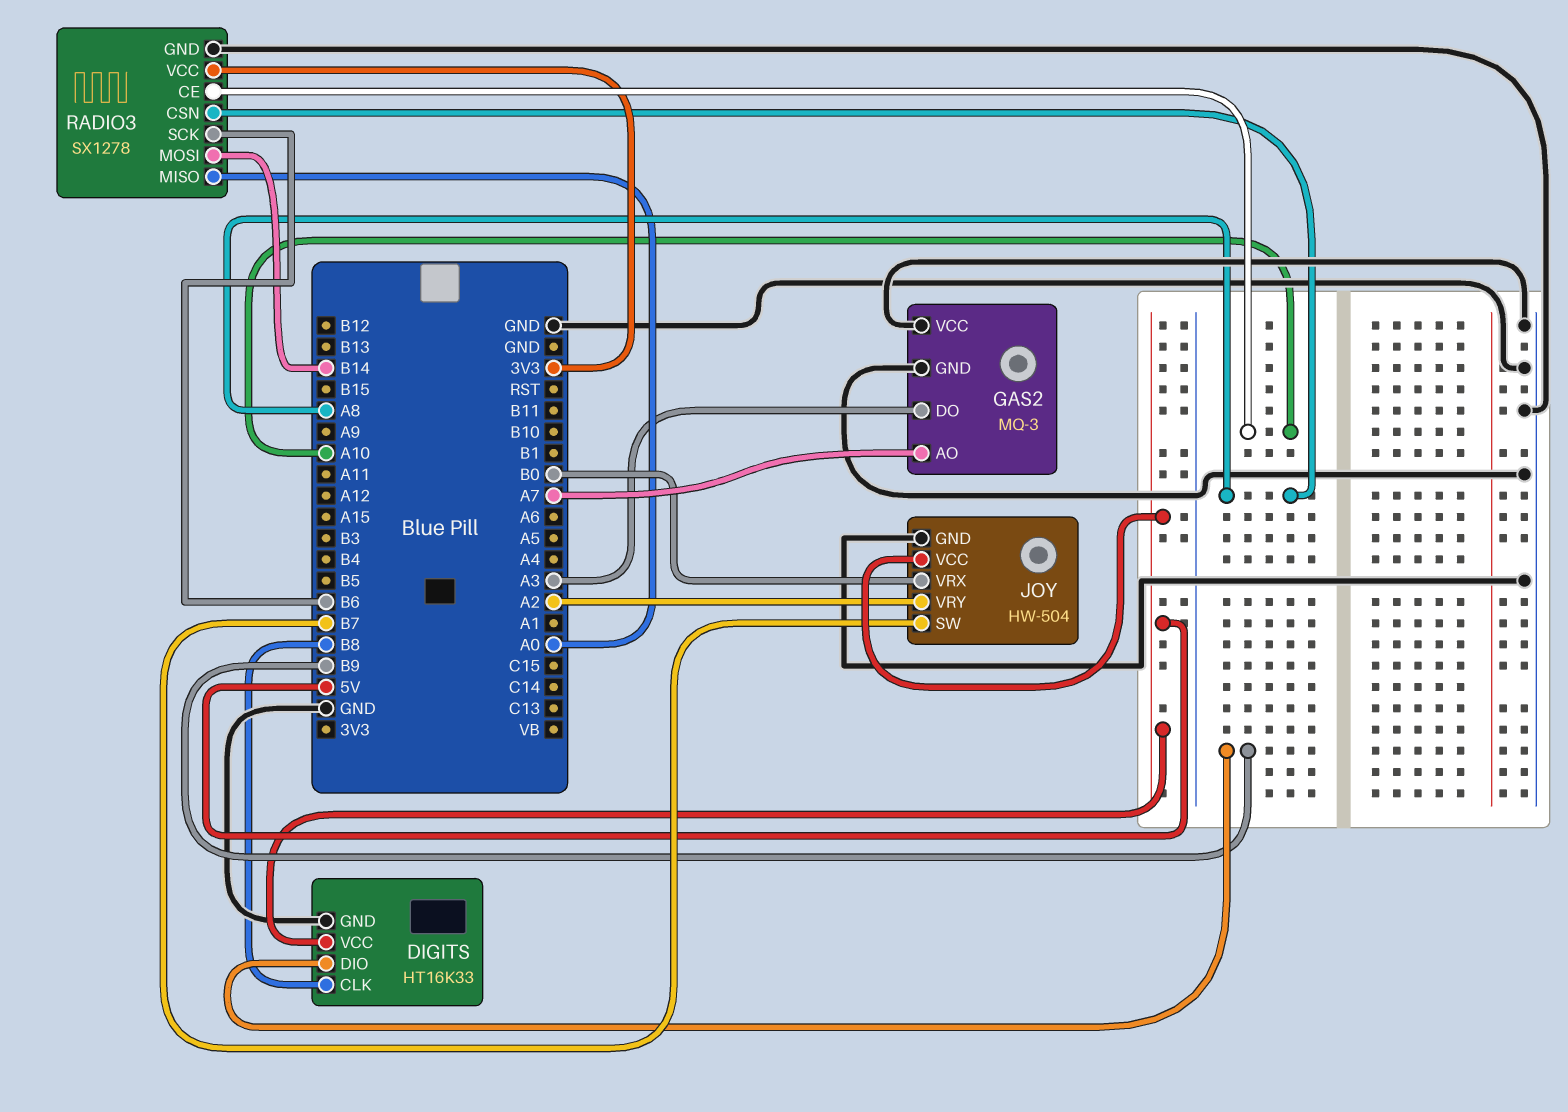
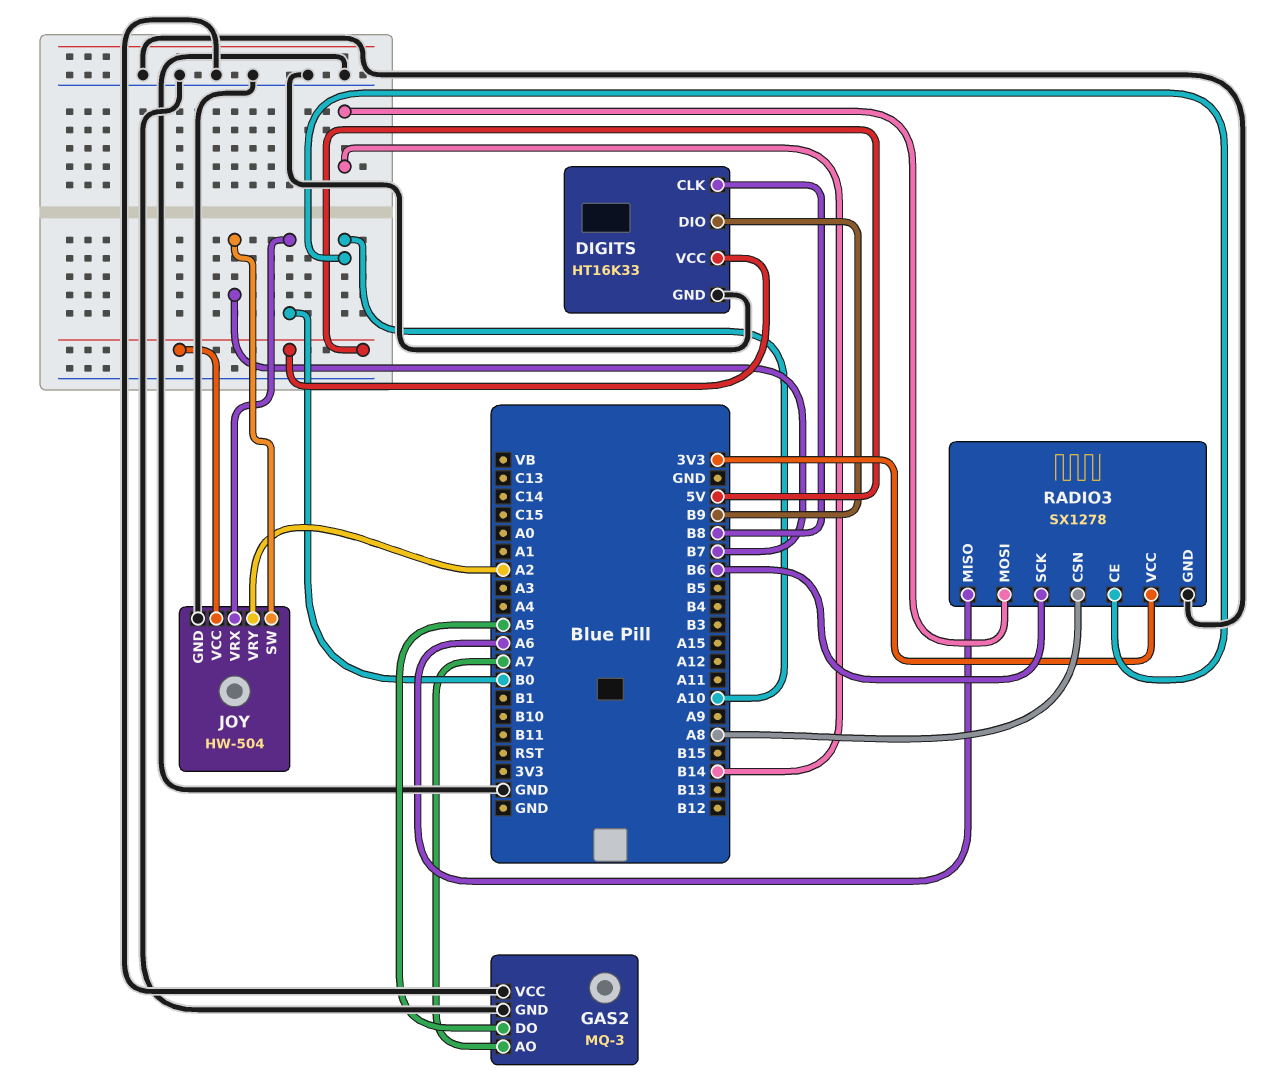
GAS2 pin DO: A3 -> A5
RADIO3 pin MISO: A0 -> A6

